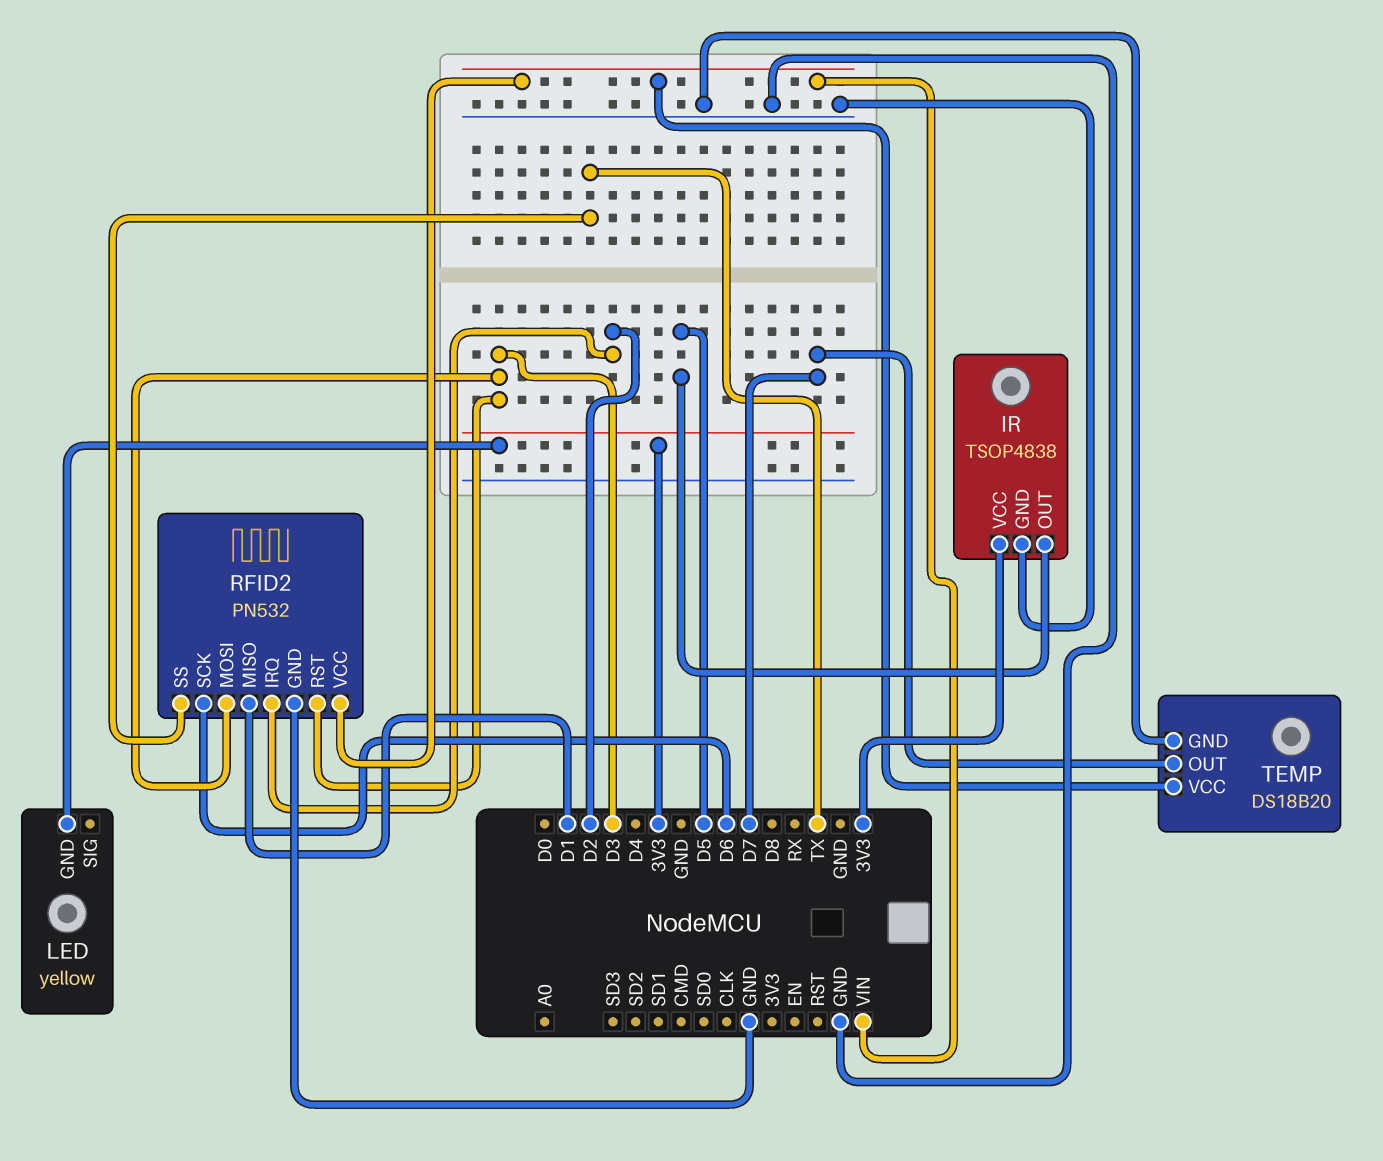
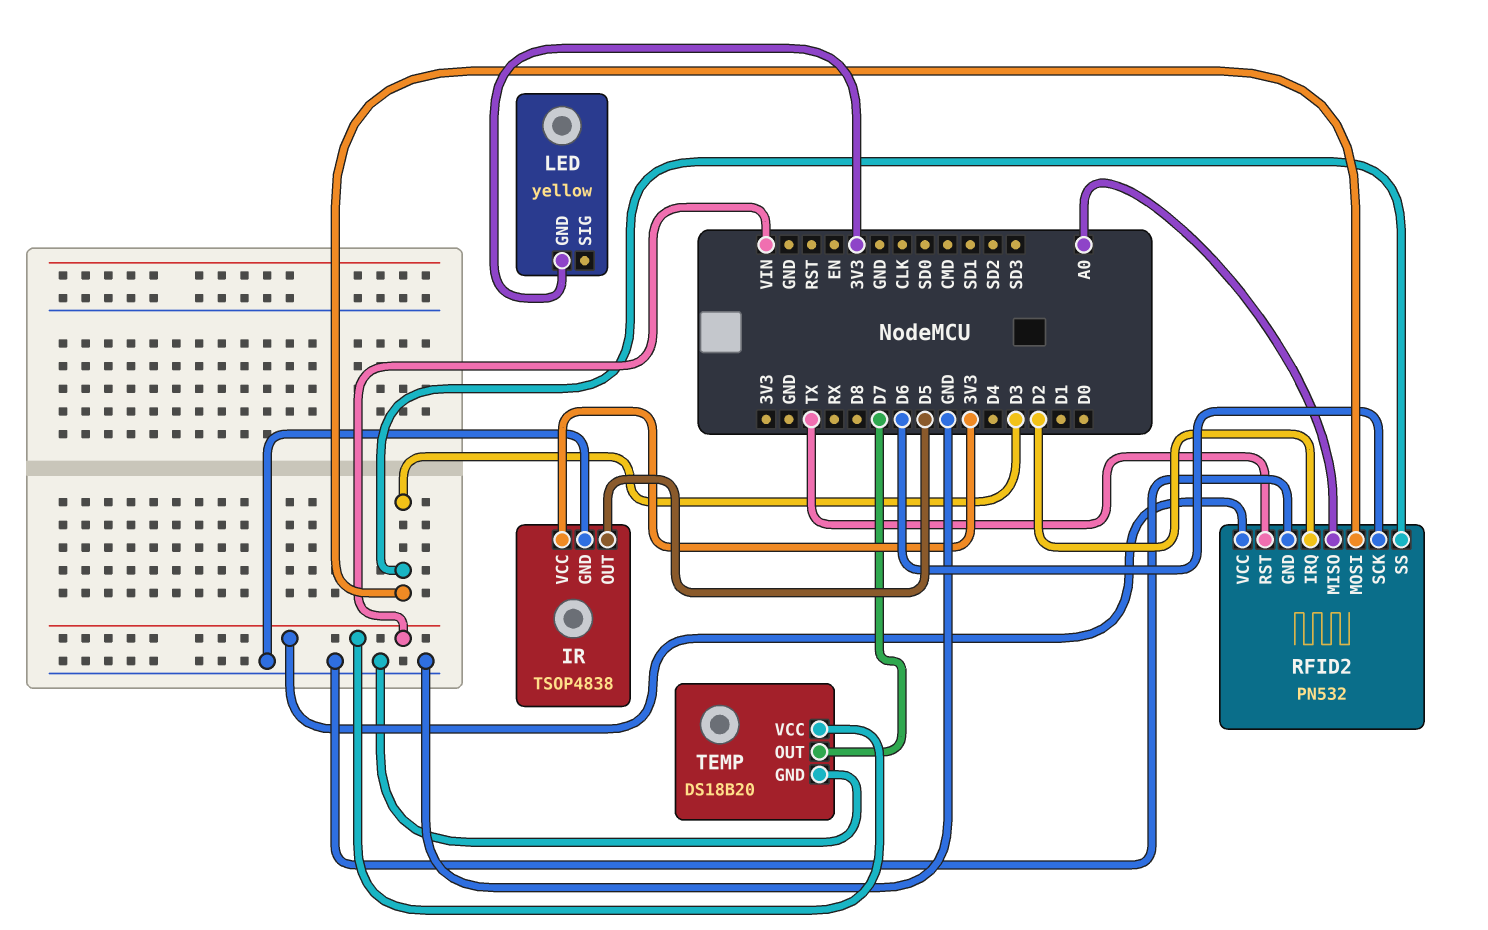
RFID2 pin MISO: D1 -> A0
RFID2 pin RST: D3 -> TX
RFID2 pin SS: TX -> D3

